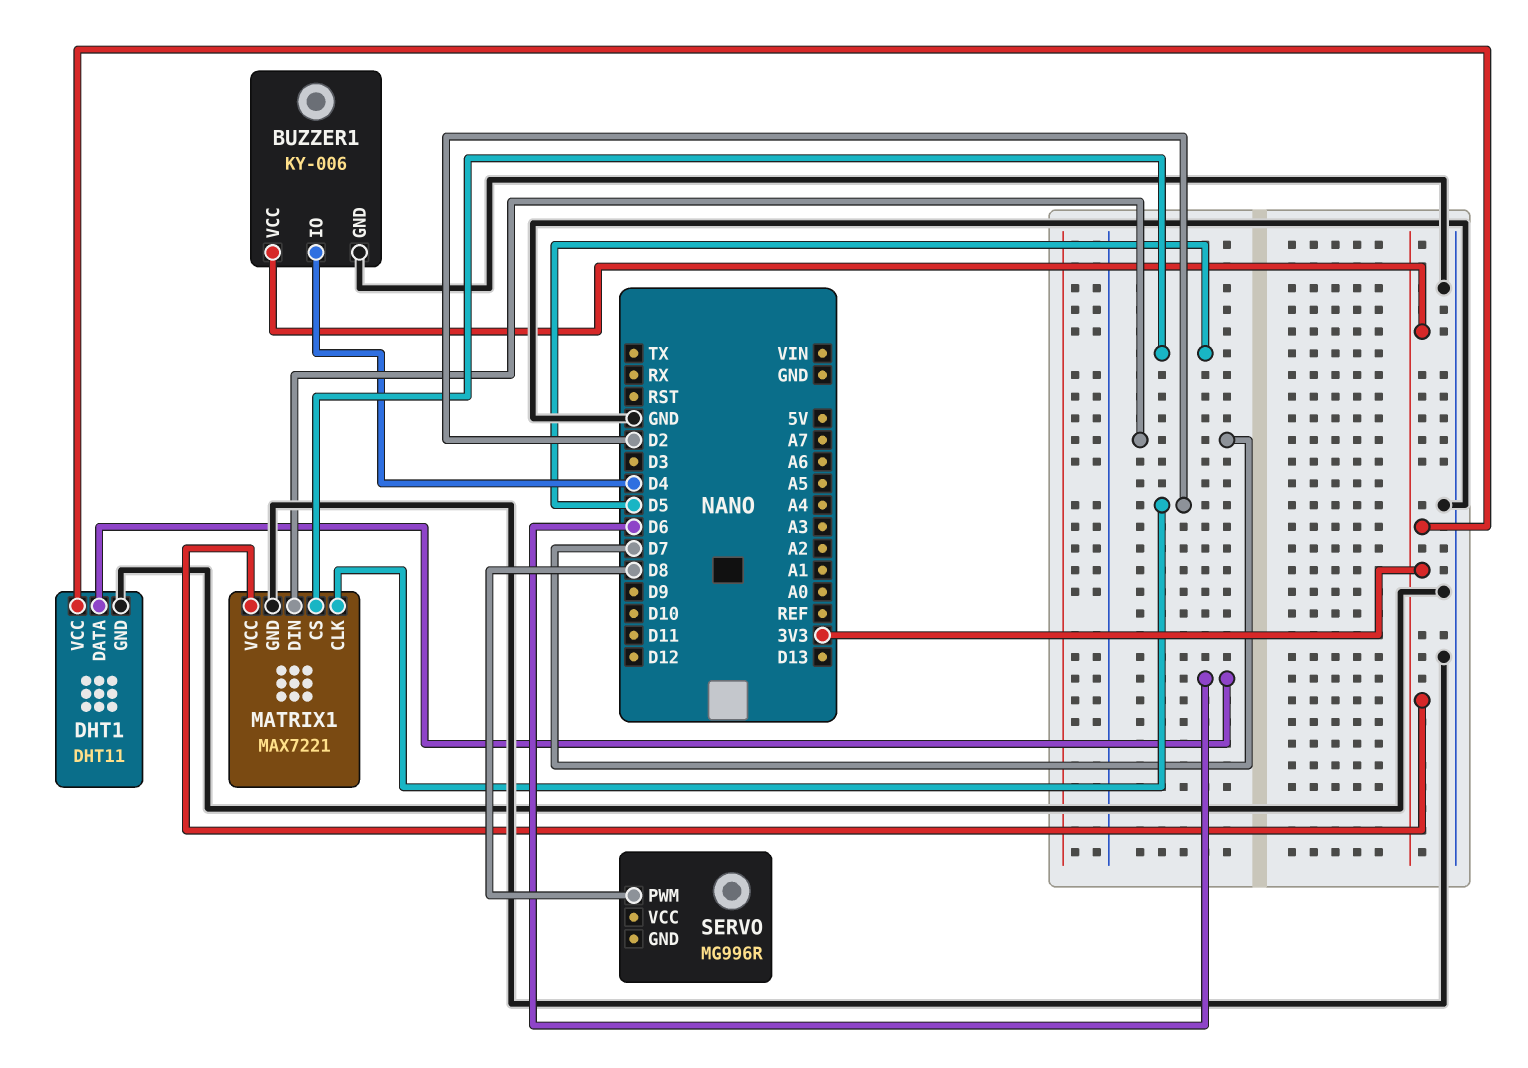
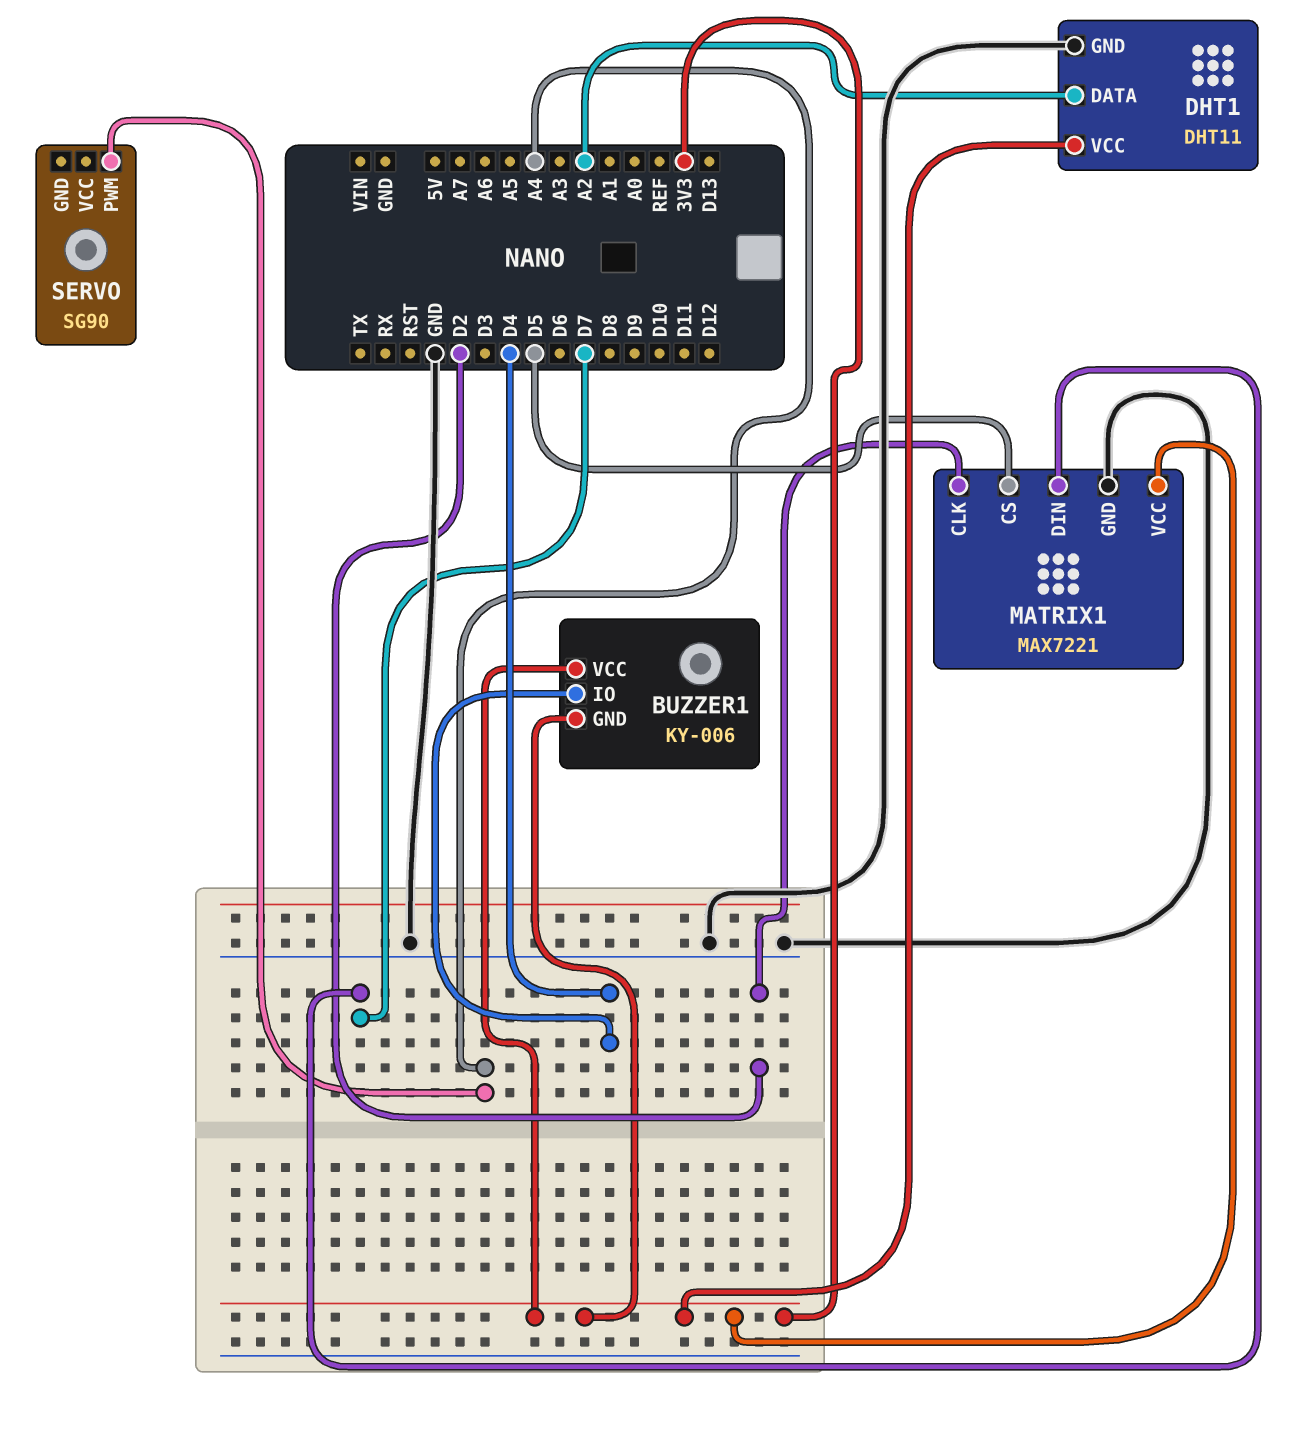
BUZZER1 pin GND: GND -> 3V3
DHT1 pin DATA: D6 -> A2
SERVO: MG996R -> SG90
SERVO pin PWM: D8 -> A4

